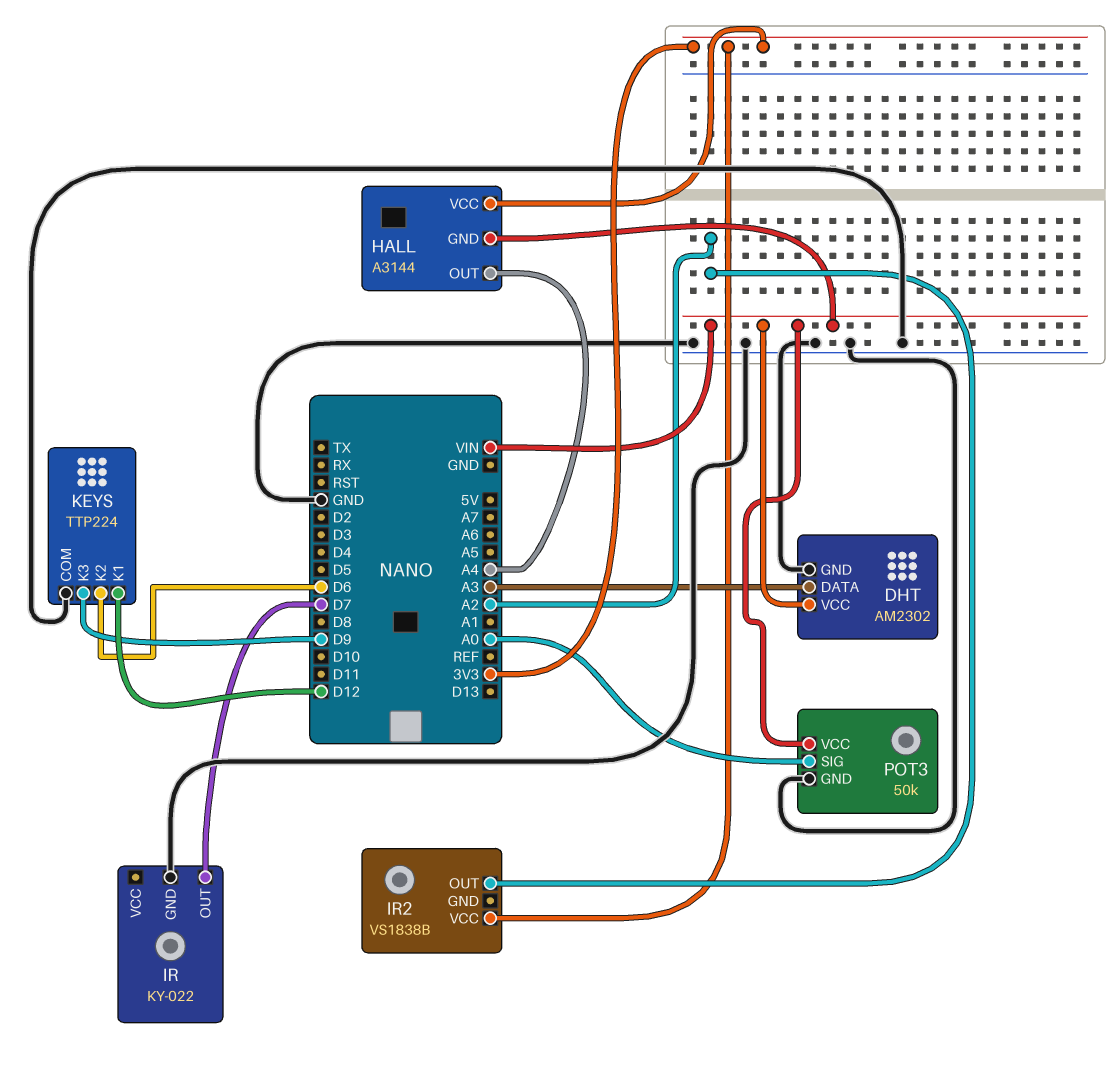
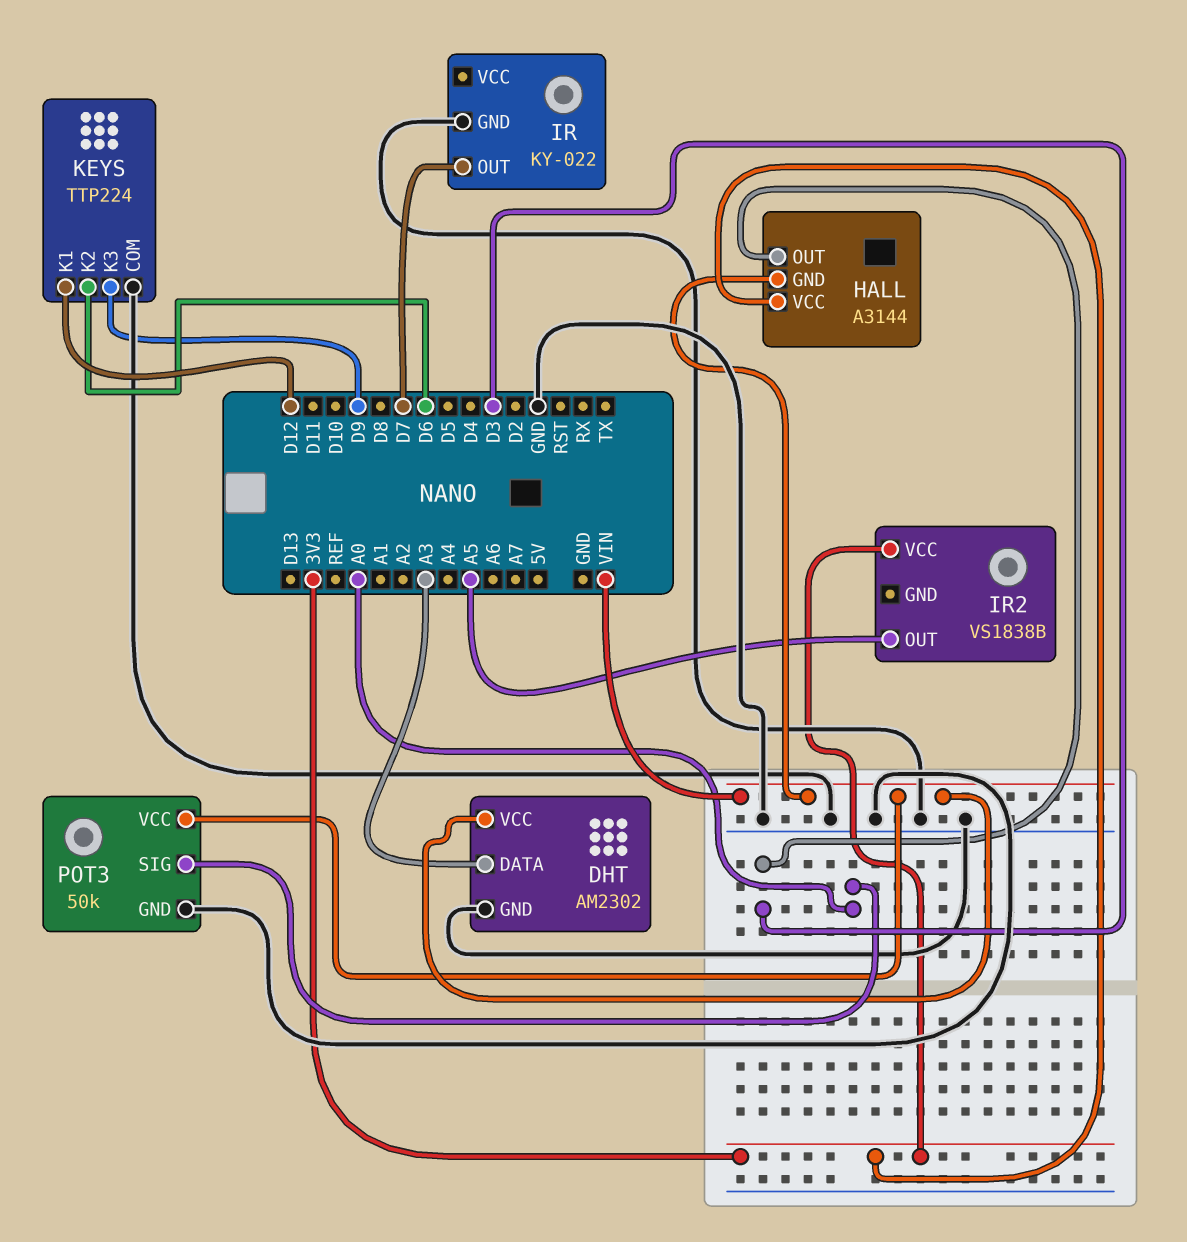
HALL pin OUT: A4 -> D3
IR2 pin OUT: A2 -> A5

